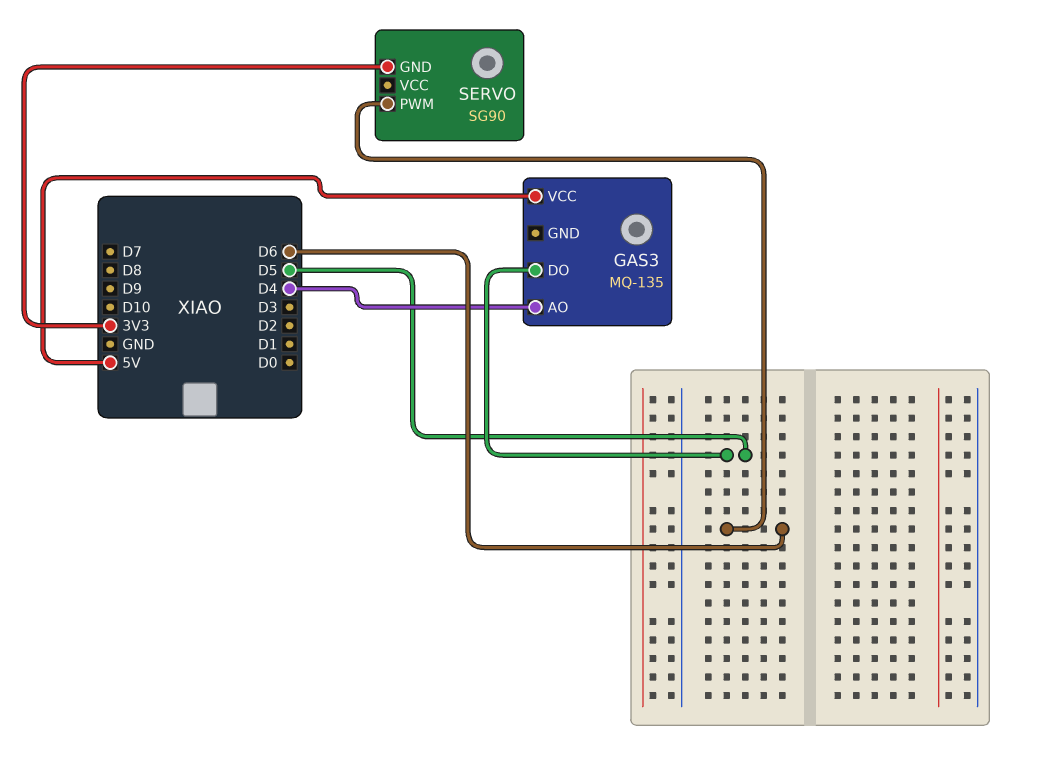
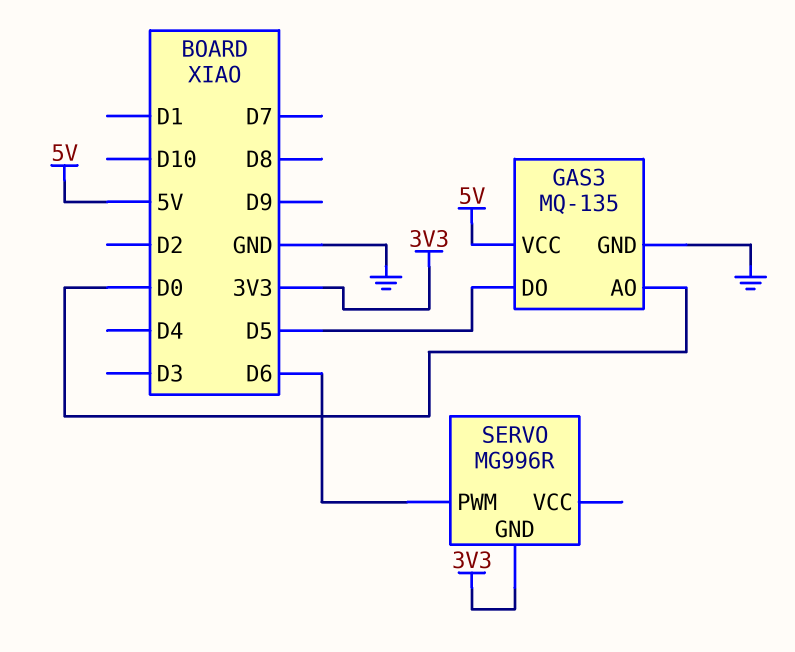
GAS3 pin AO: D4 -> D0
GAS3 pin GND: none -> GND
SERVO: SG90 -> MG996R

